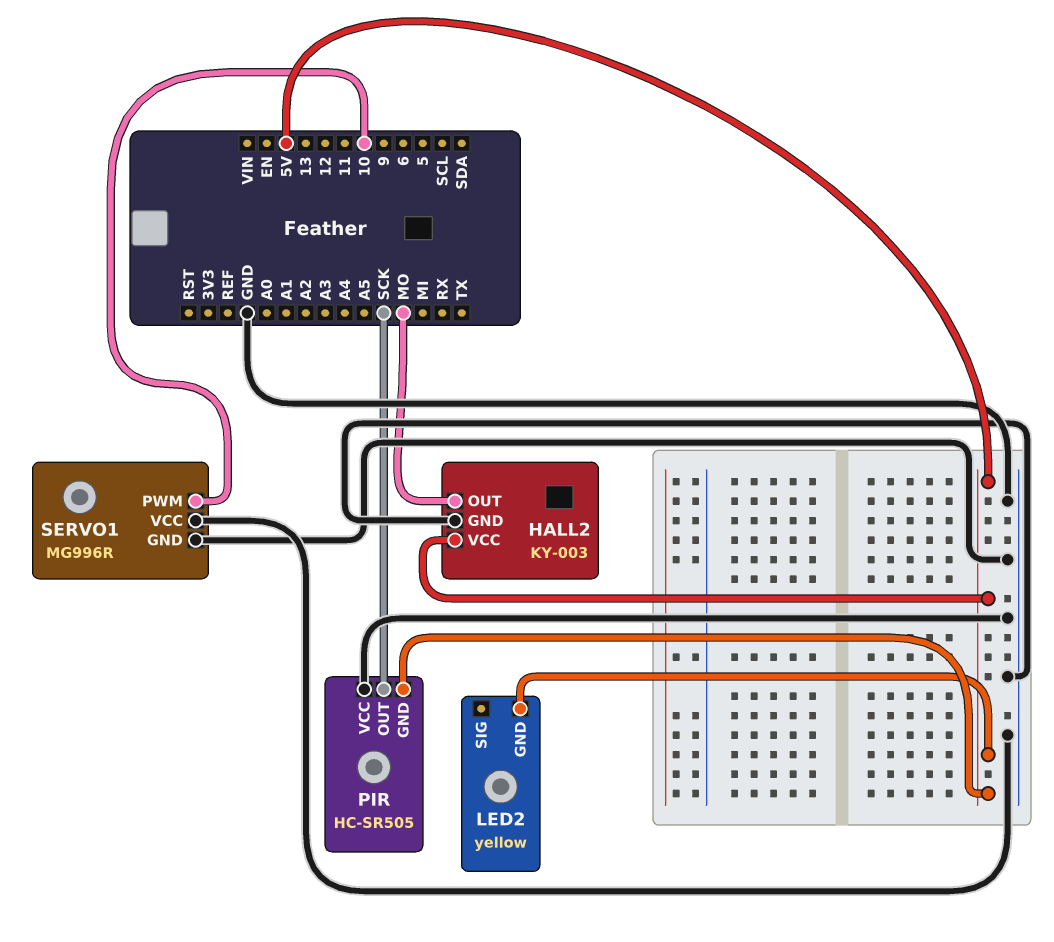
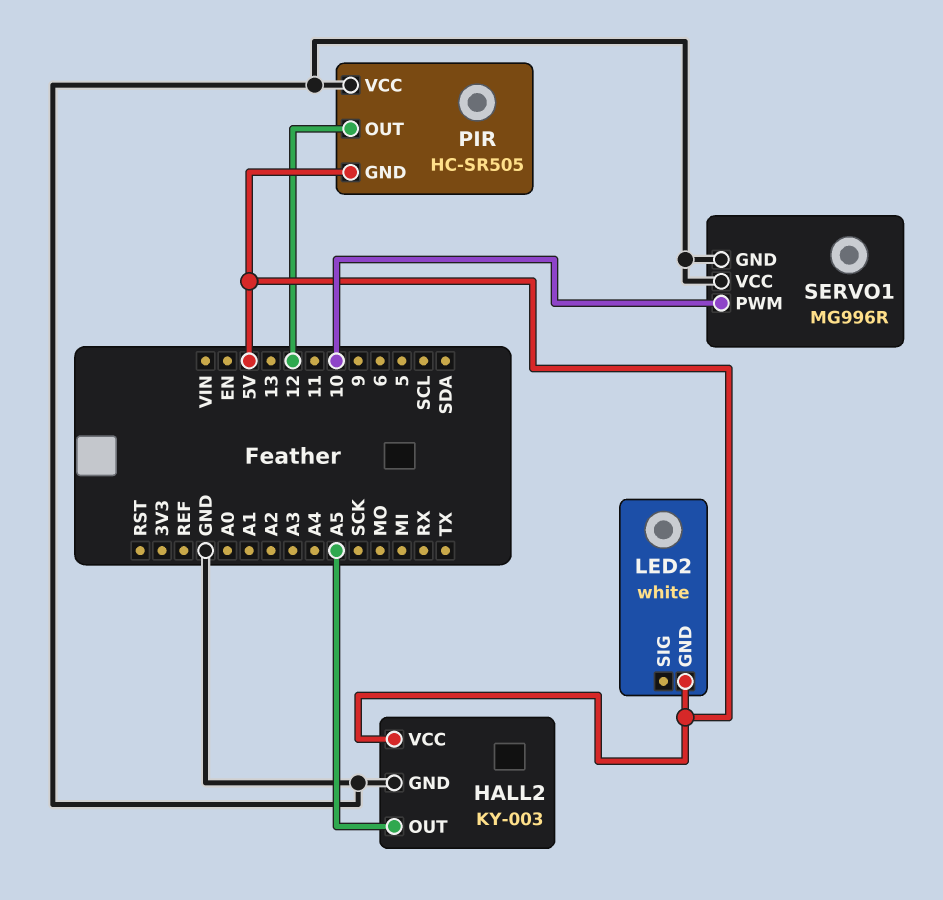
HALL2 pin OUT: MO -> A5
LED2: yellow -> white
PIR pin OUT: SCK -> 12

